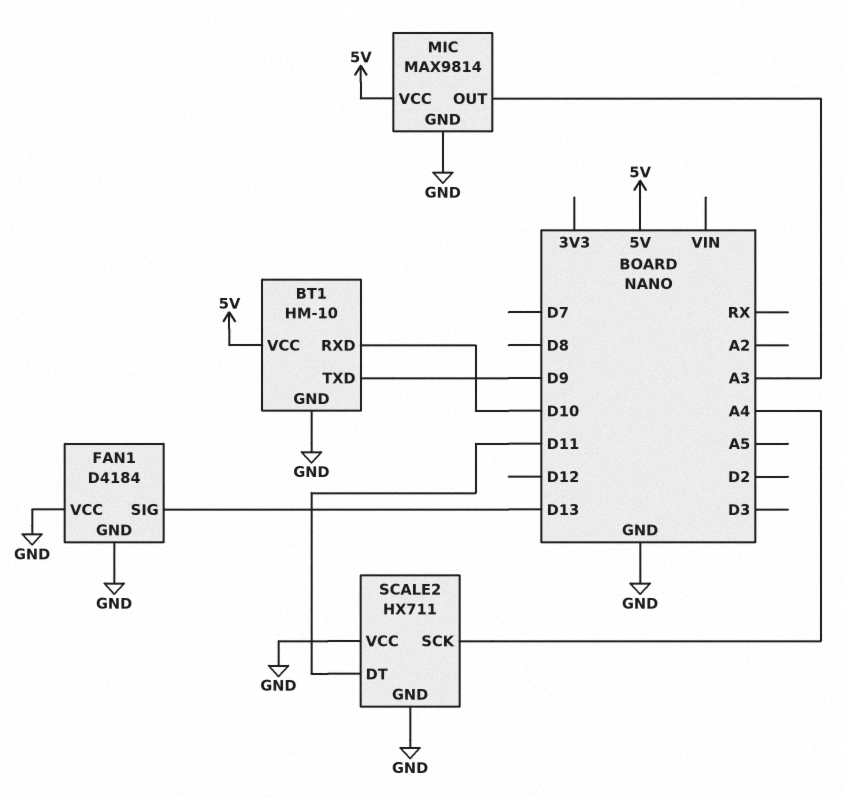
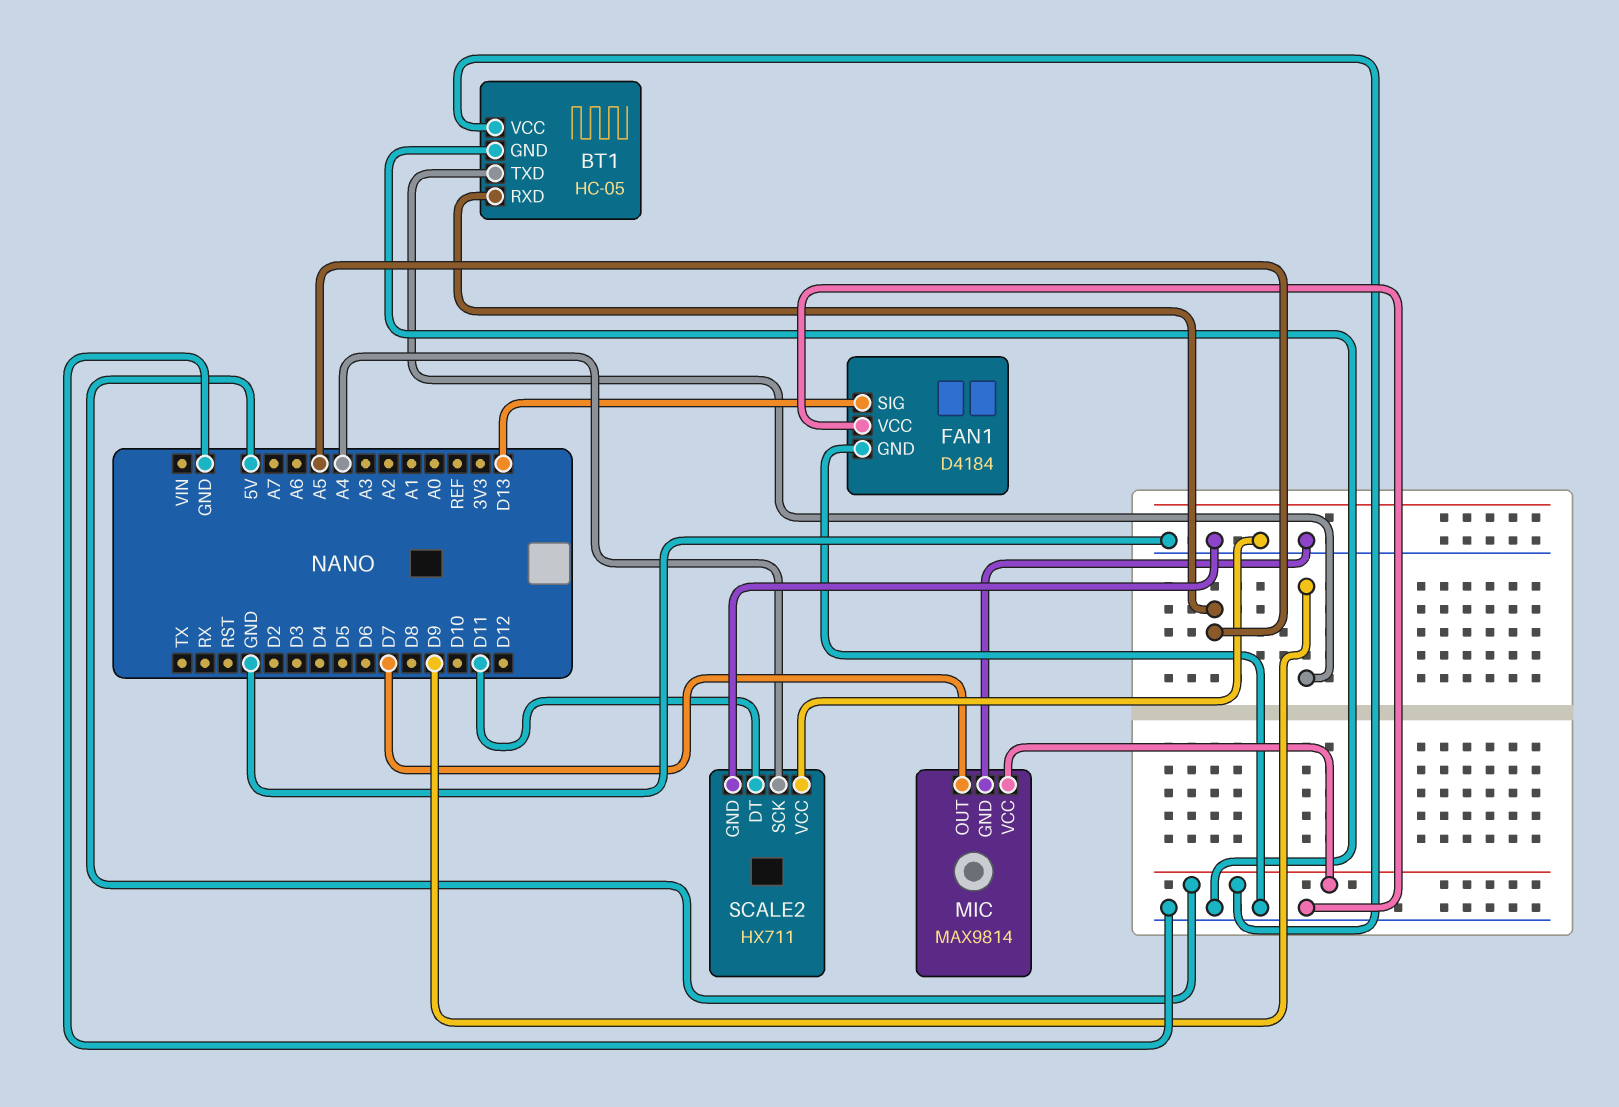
BT1: HM-10 -> HC-05
BT1 pin RXD: D10 -> A5
MIC pin OUT: A3 -> D7

